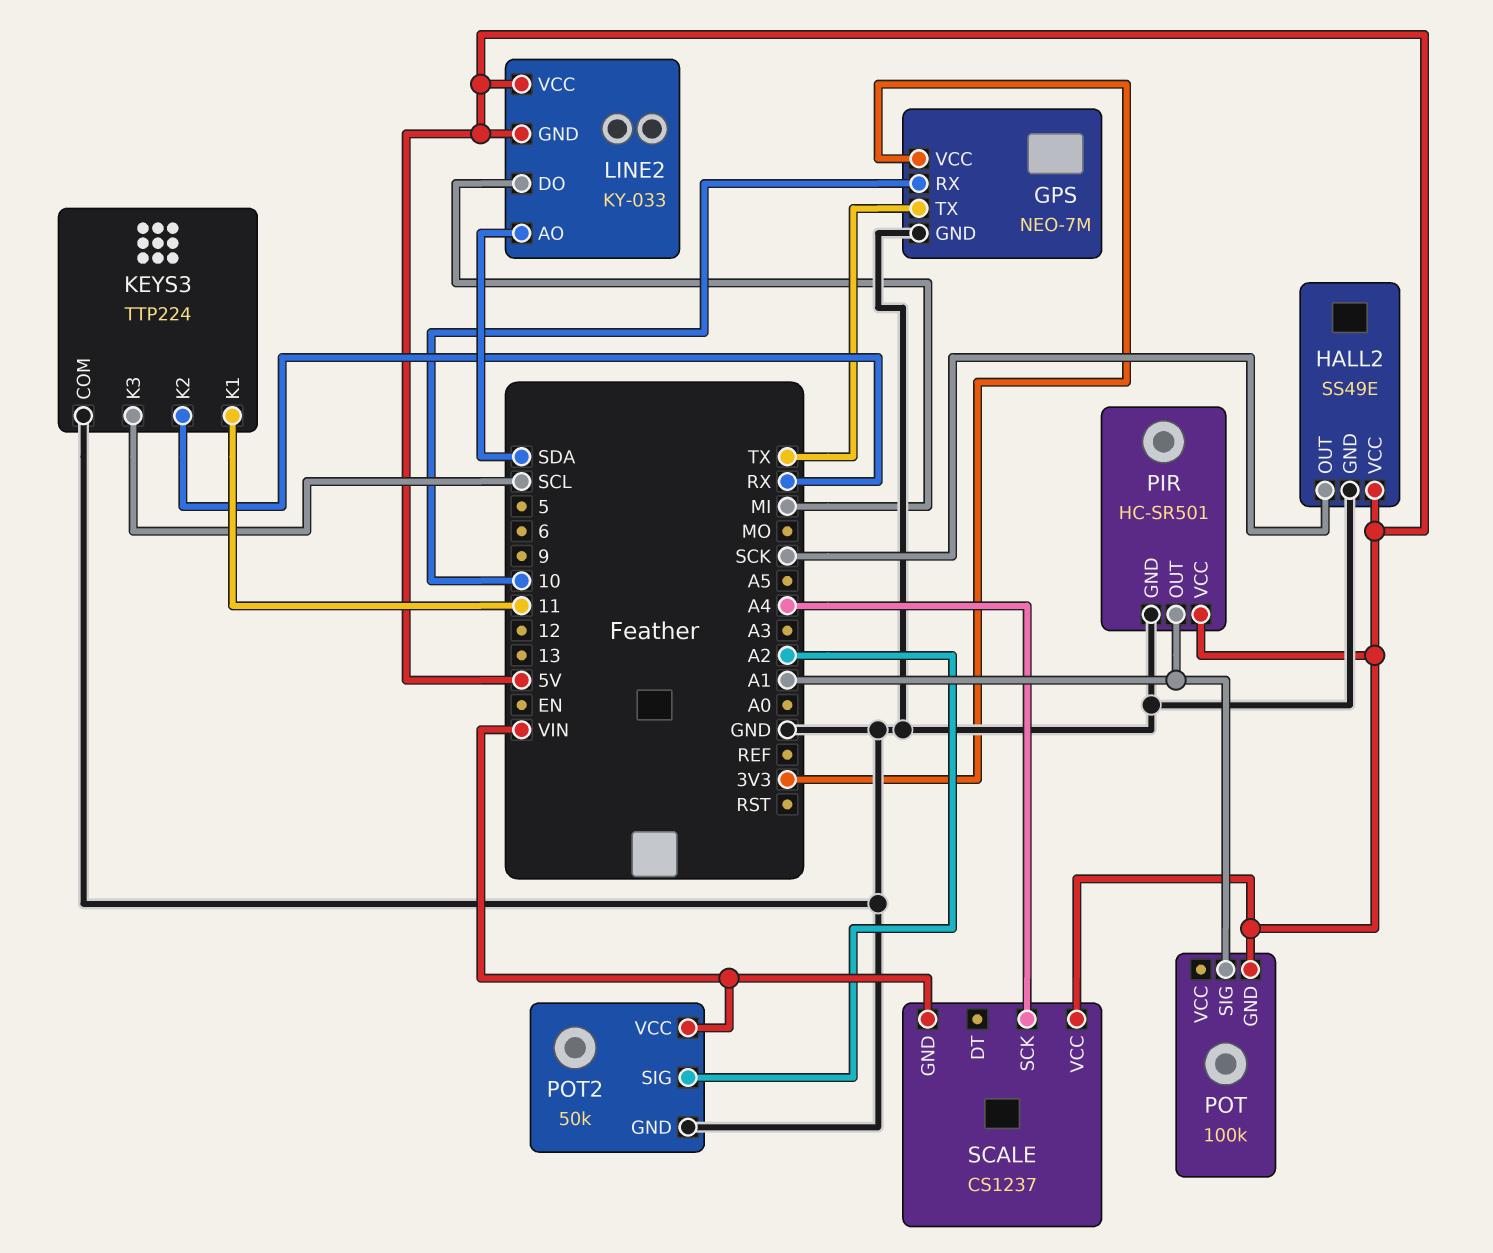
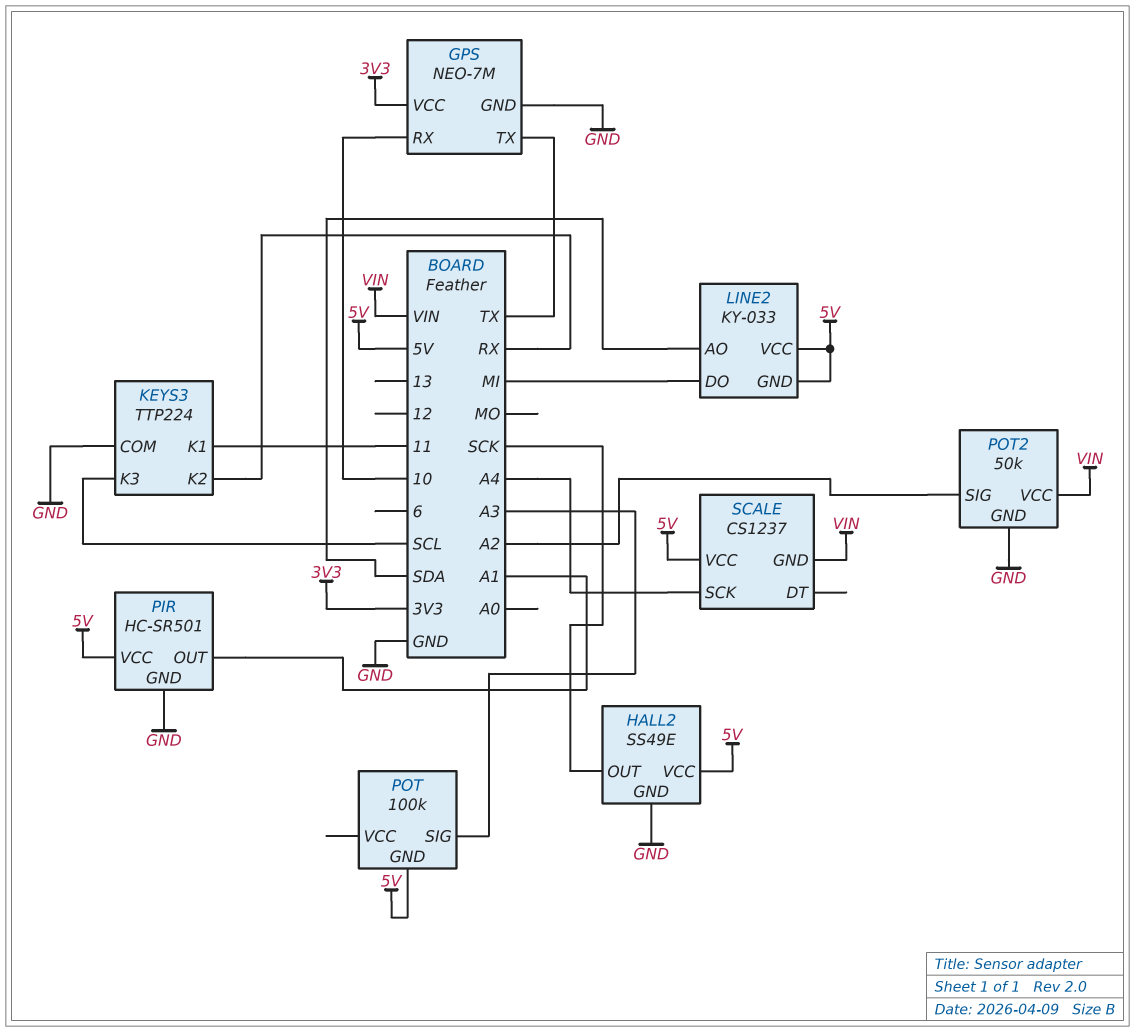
POT pin SIG: A1 -> A3

